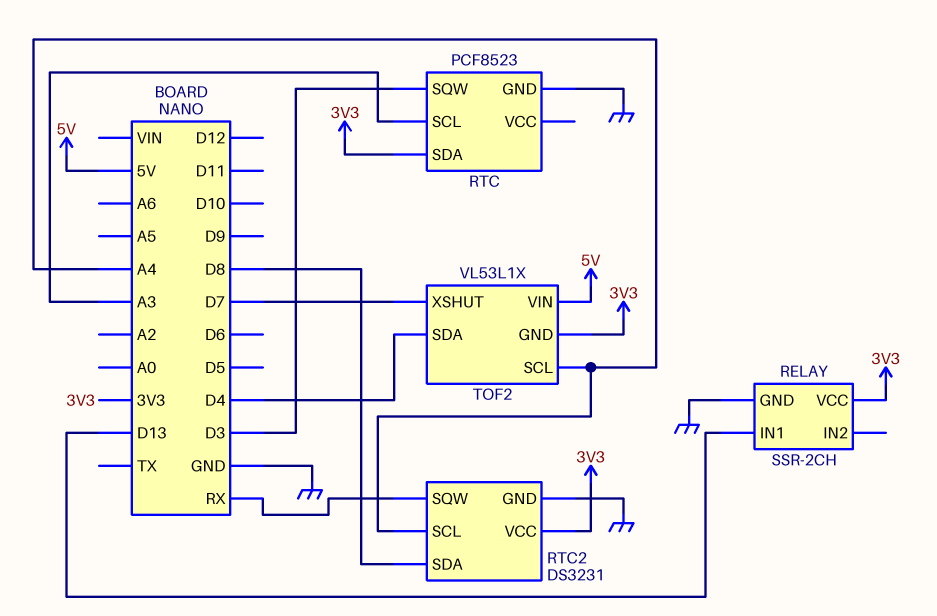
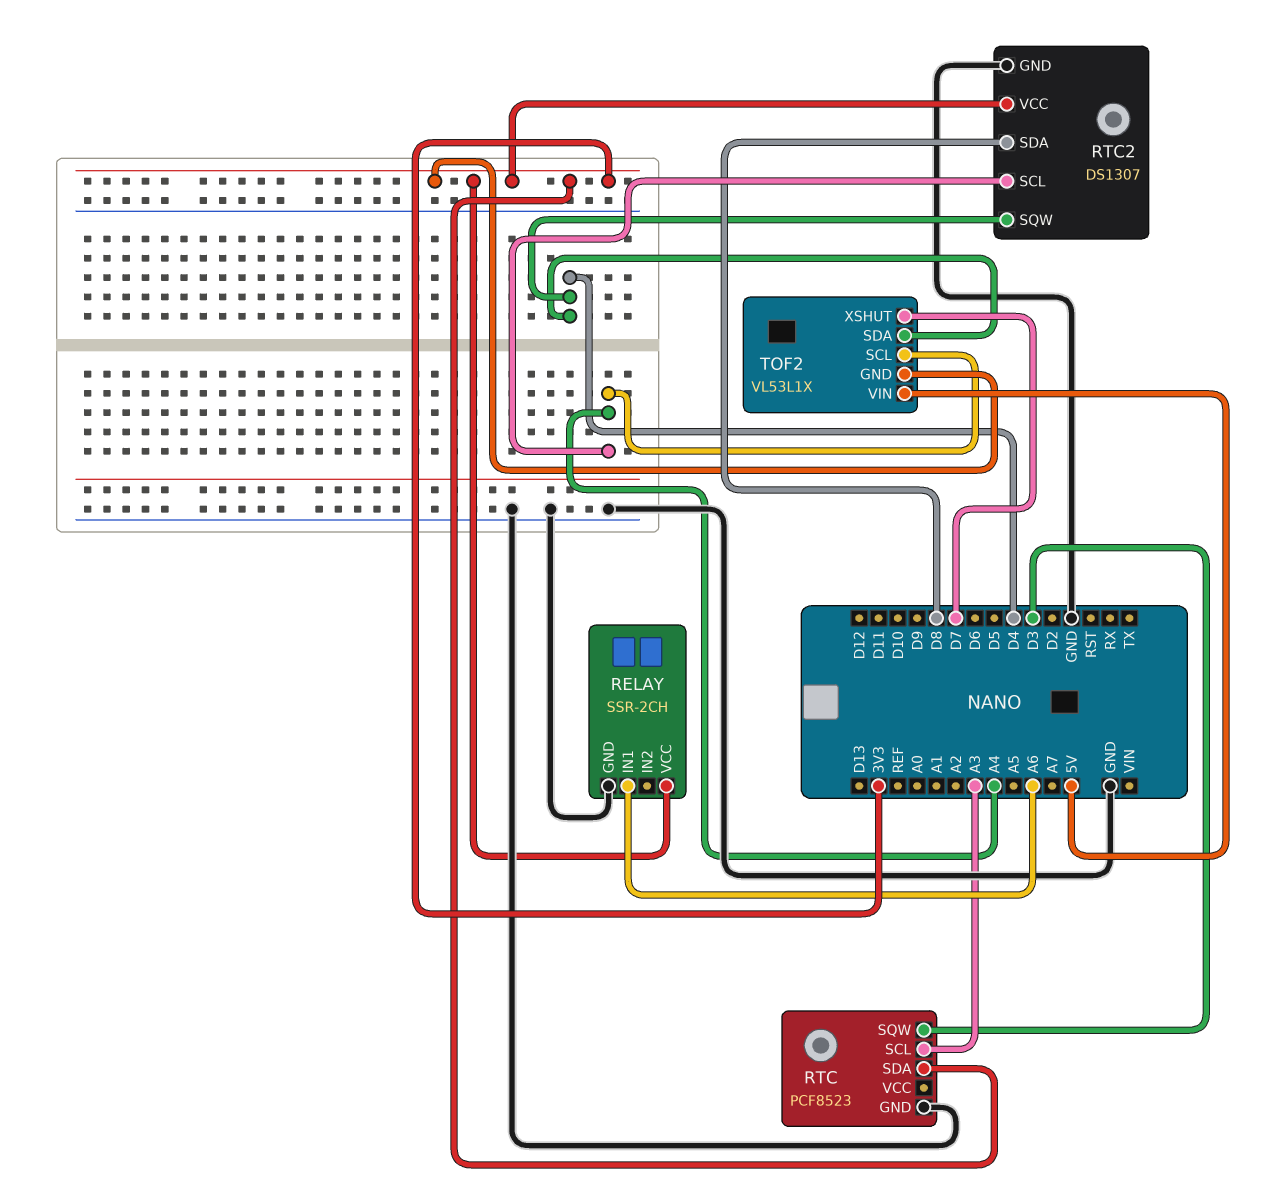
RELAY pin IN1: D13 -> A6
RTC2: DS3231 -> DS1307
RTC2 pin SQW: RX -> D4

